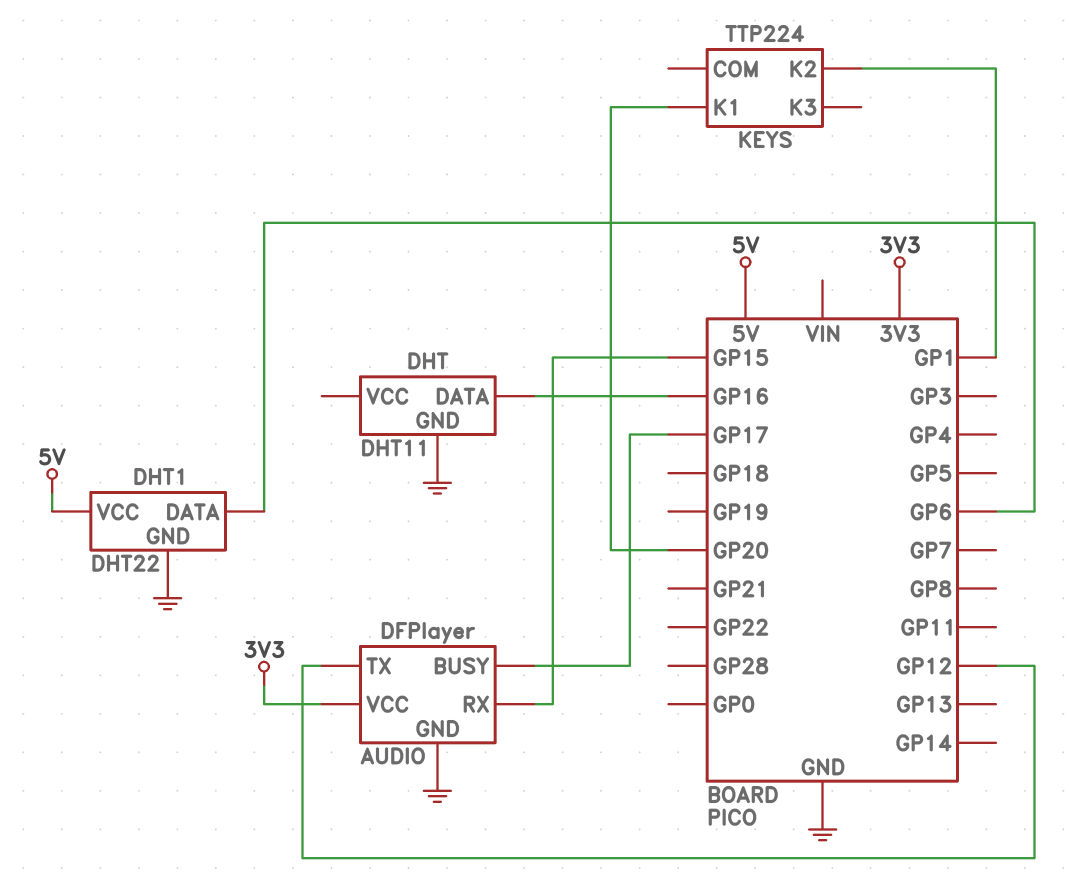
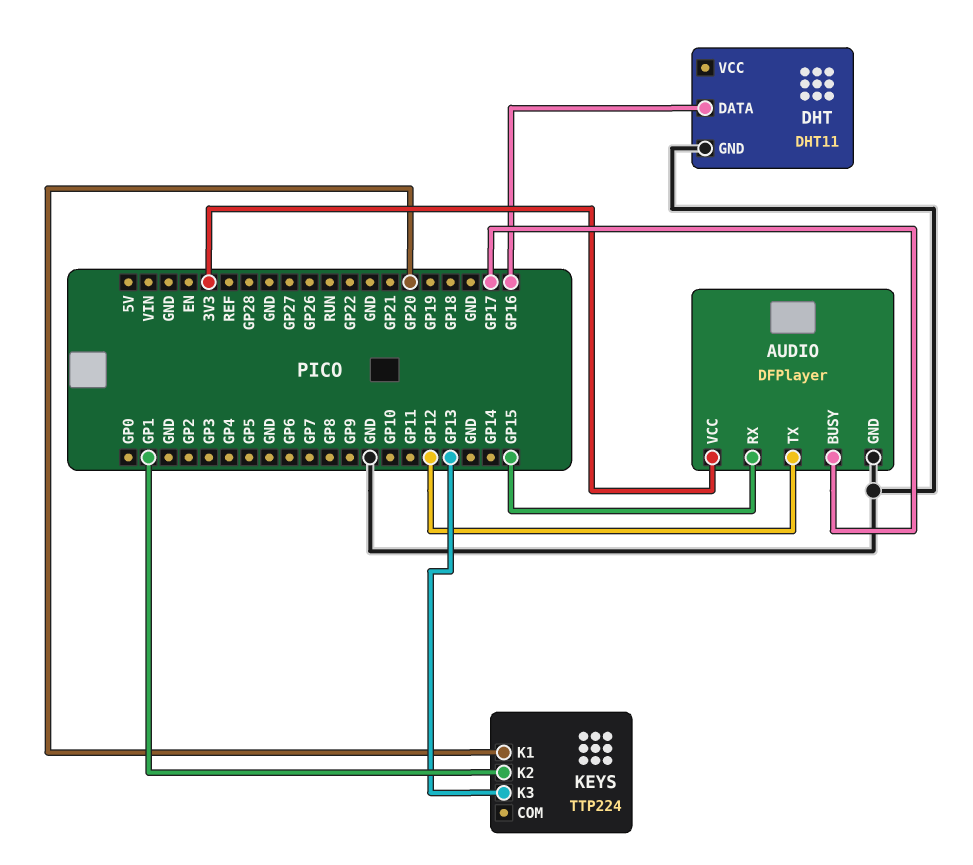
DHT1: DHT22 -> none
DHT1 pin DATA: GP6 -> none
DHT1 pin GND: GND -> none
DHT1 pin VCC: 5V -> none
KEYS pin K3: none -> GP13

